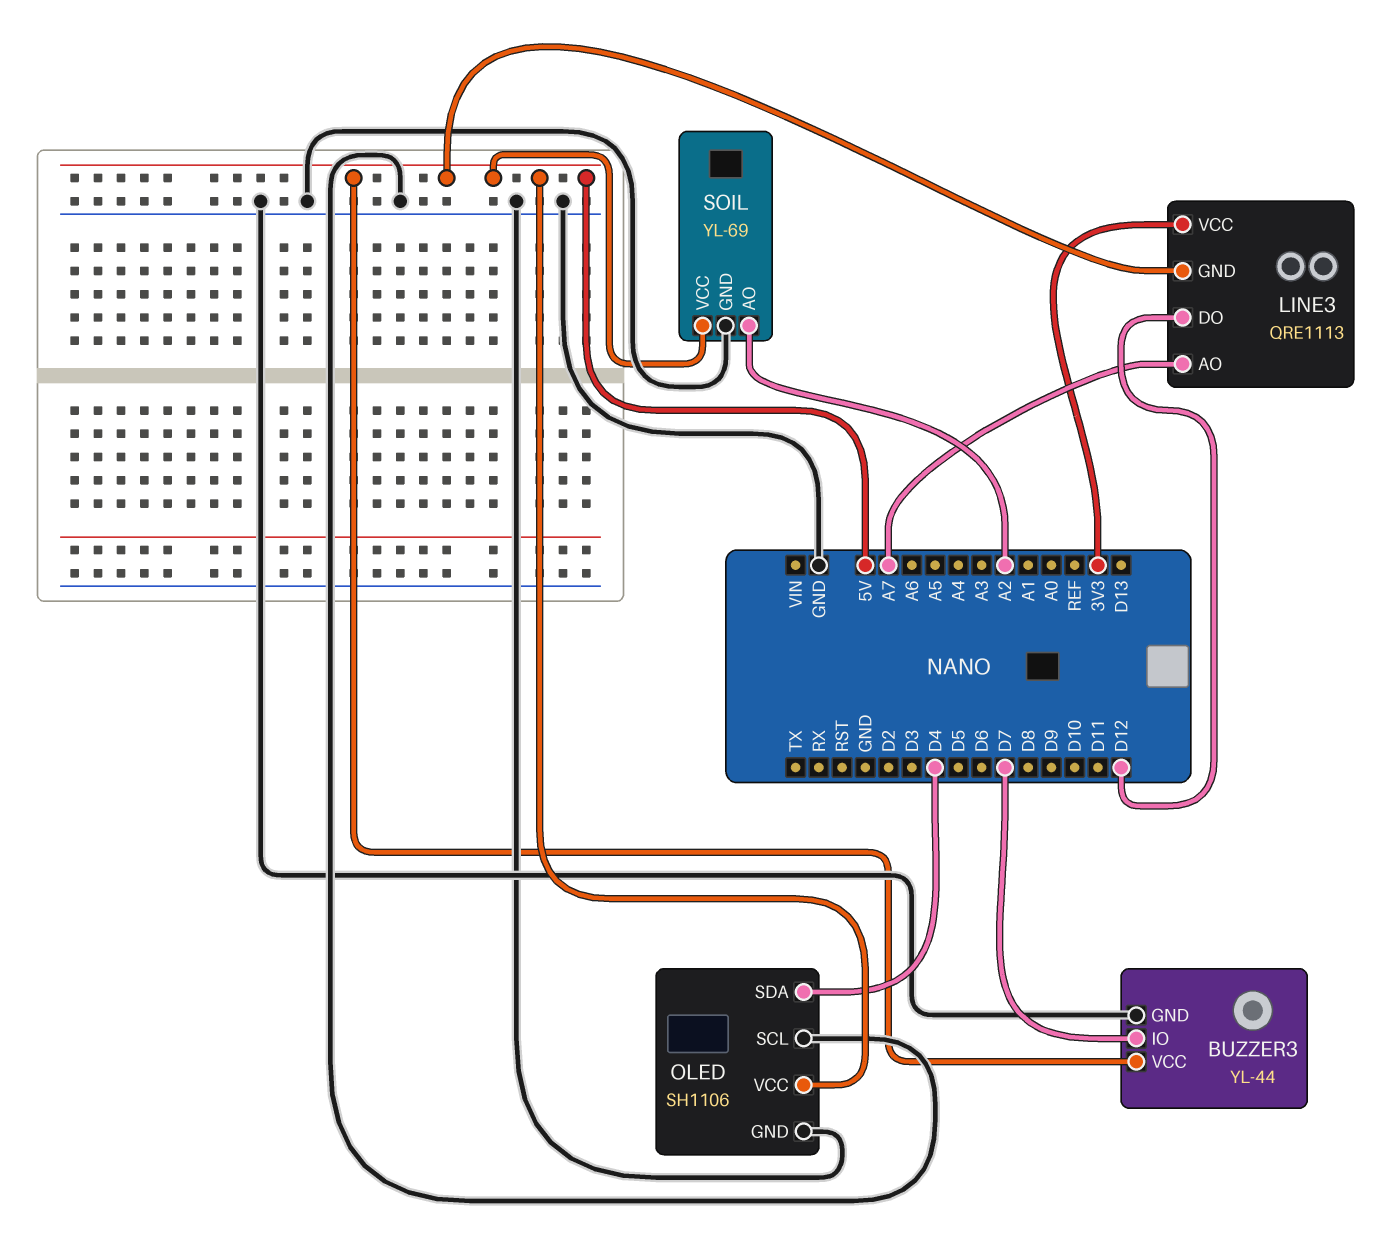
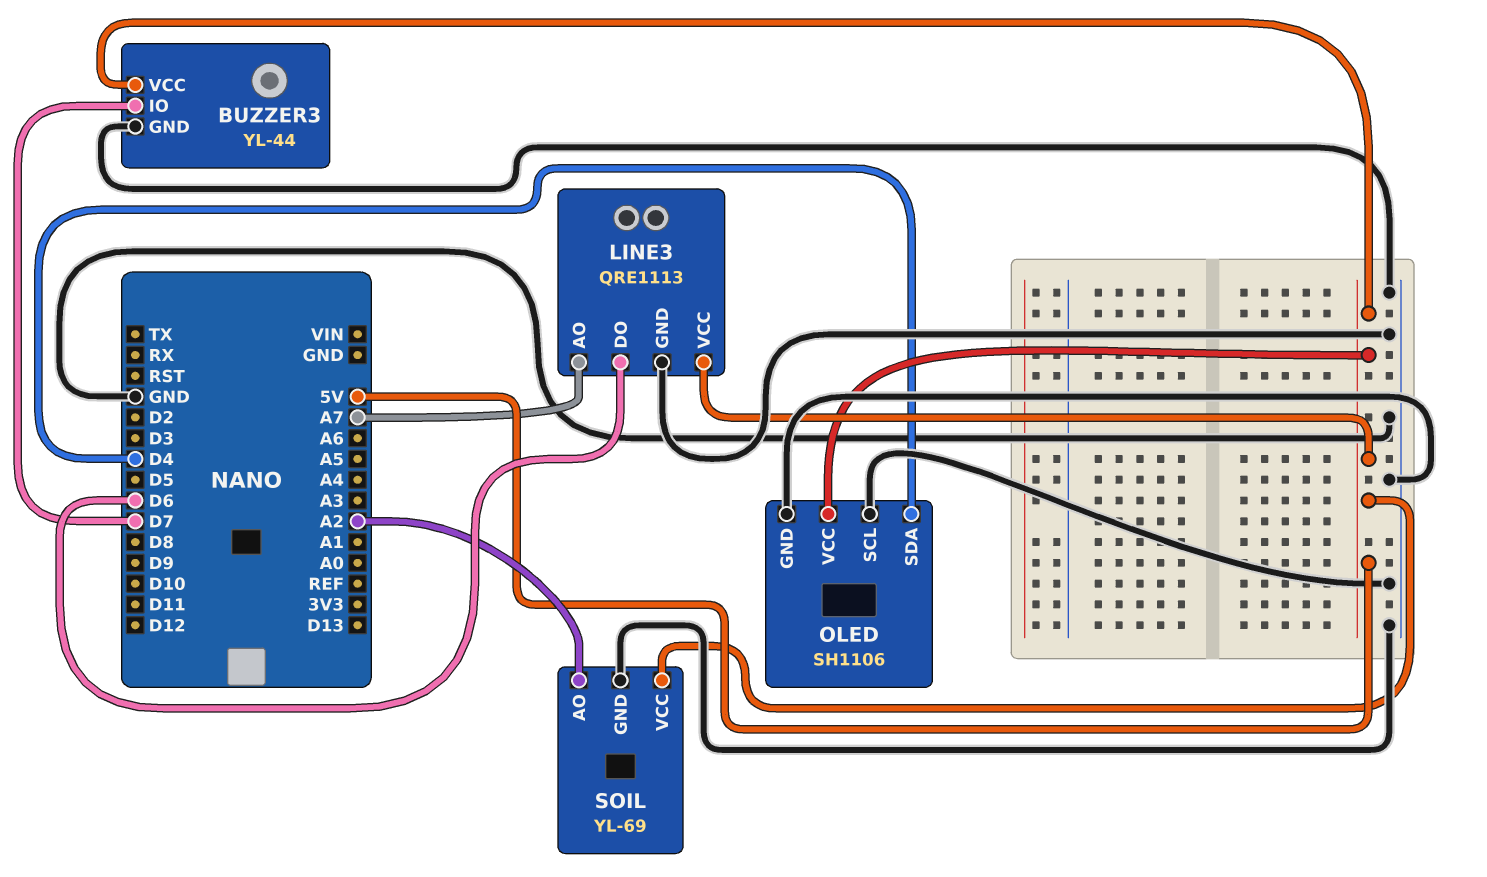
LINE3 pin DO: D12 -> D6
LINE3 pin GND: 5V -> GND
LINE3 pin VCC: 3V3 -> 5V

